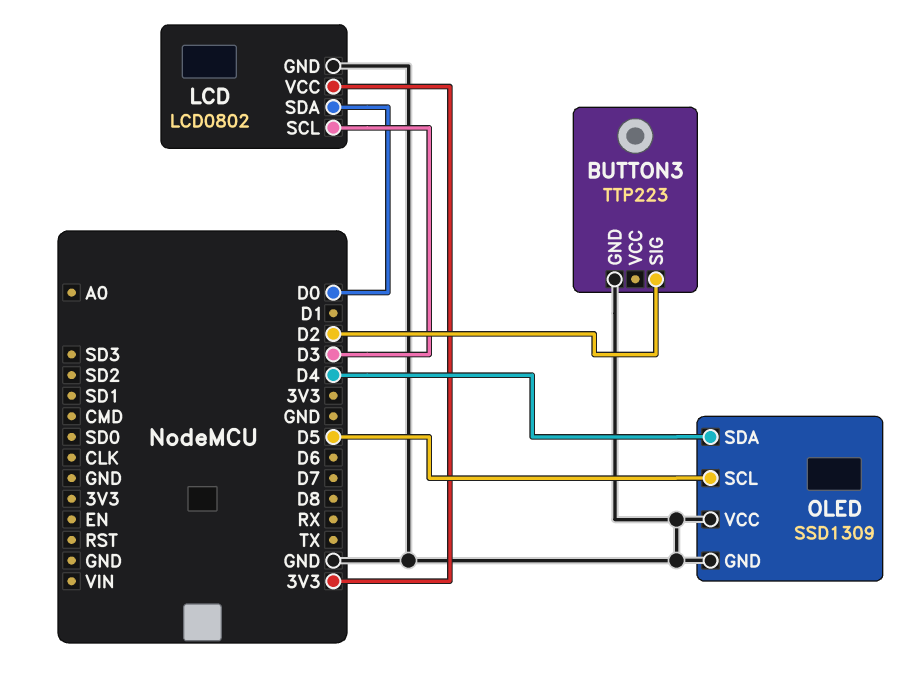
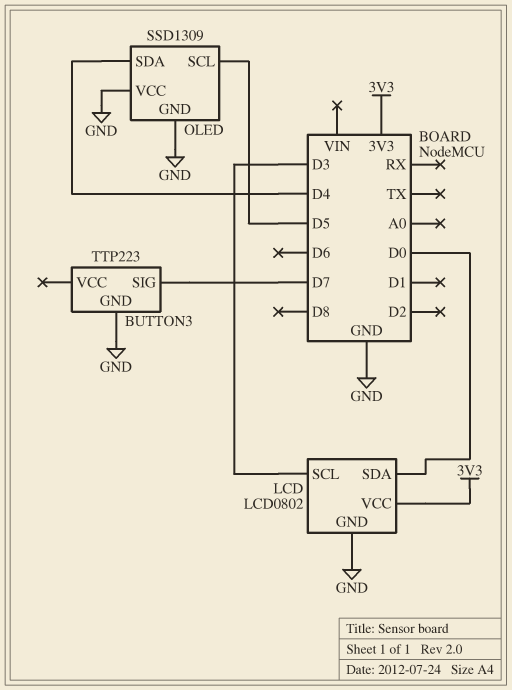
BUTTON3 pin SIG: D2 -> D7

